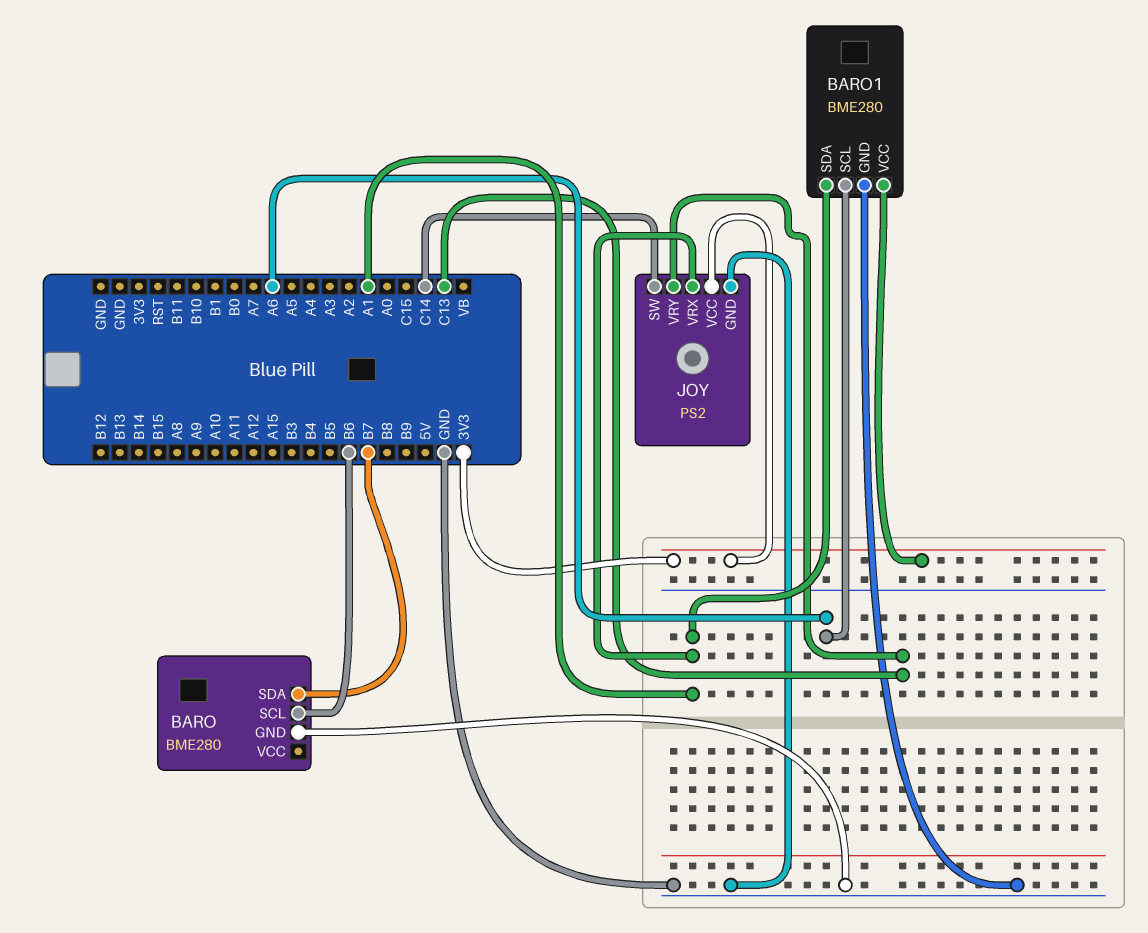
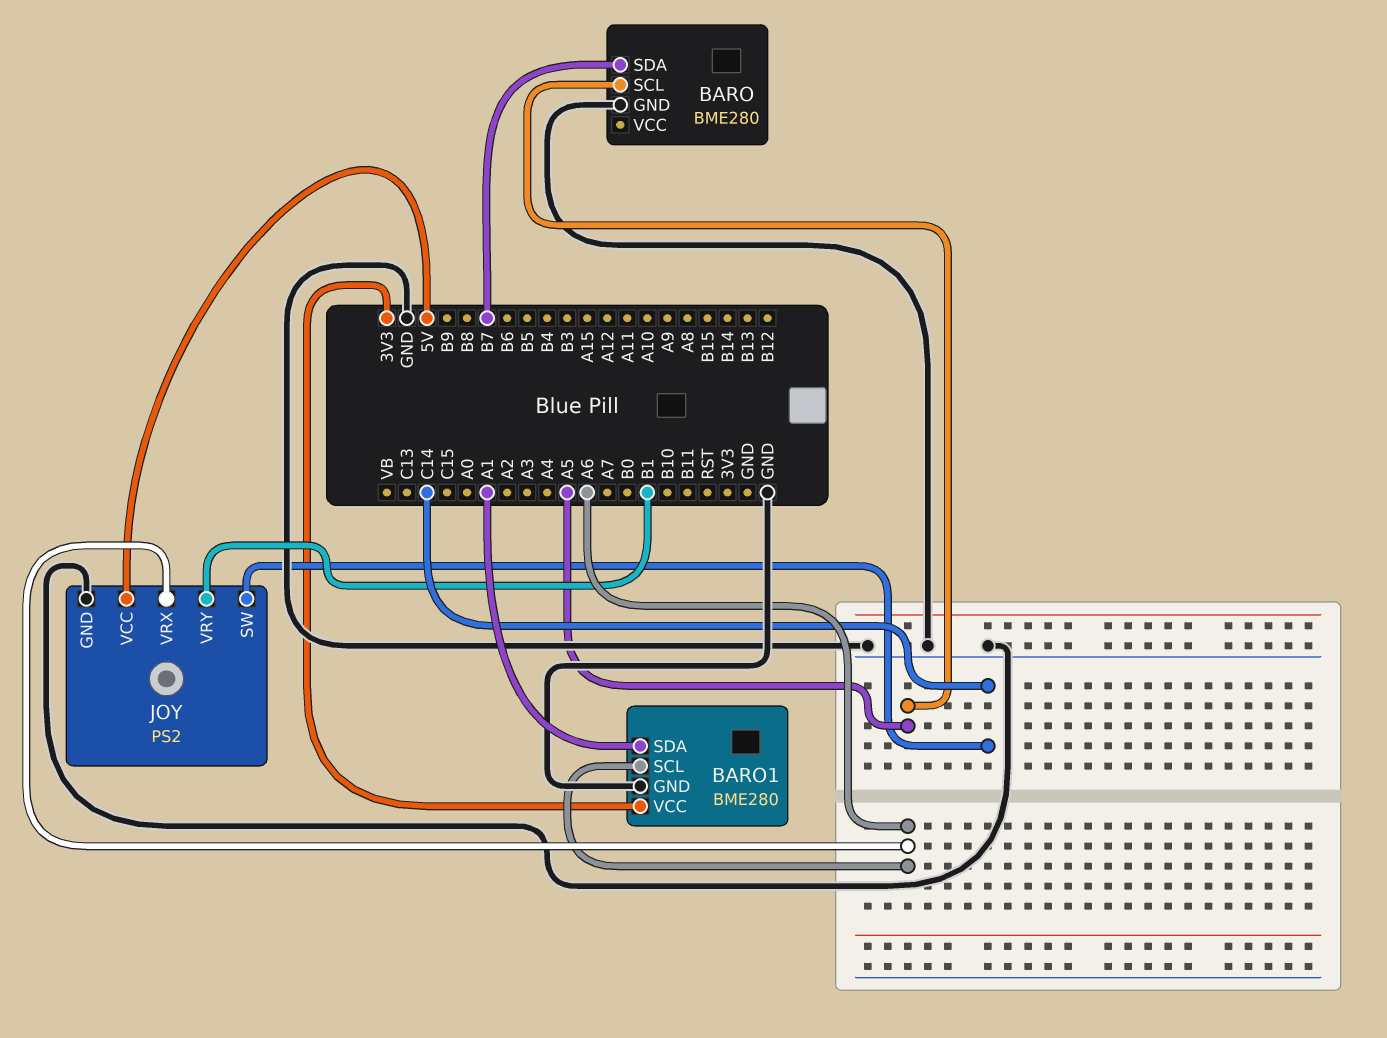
BARO pin SCL: B6 -> A5
JOY pin VCC: 3V3 -> 5V
JOY pin VRX: A1 -> A6
JOY pin VRY: C13 -> B1

